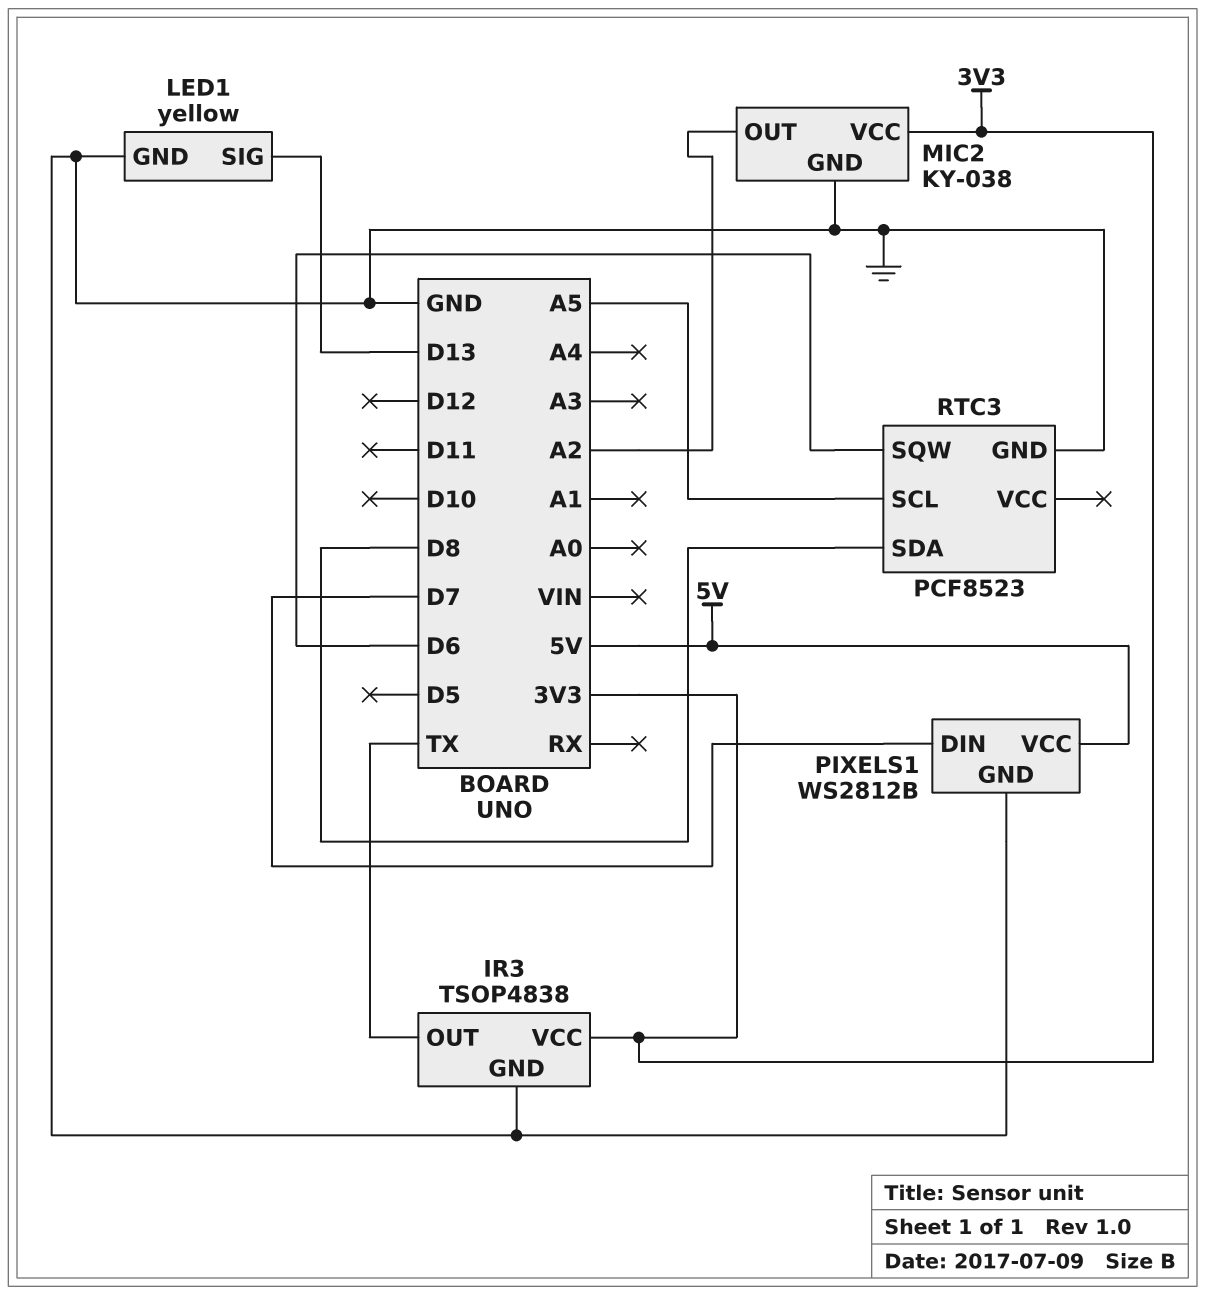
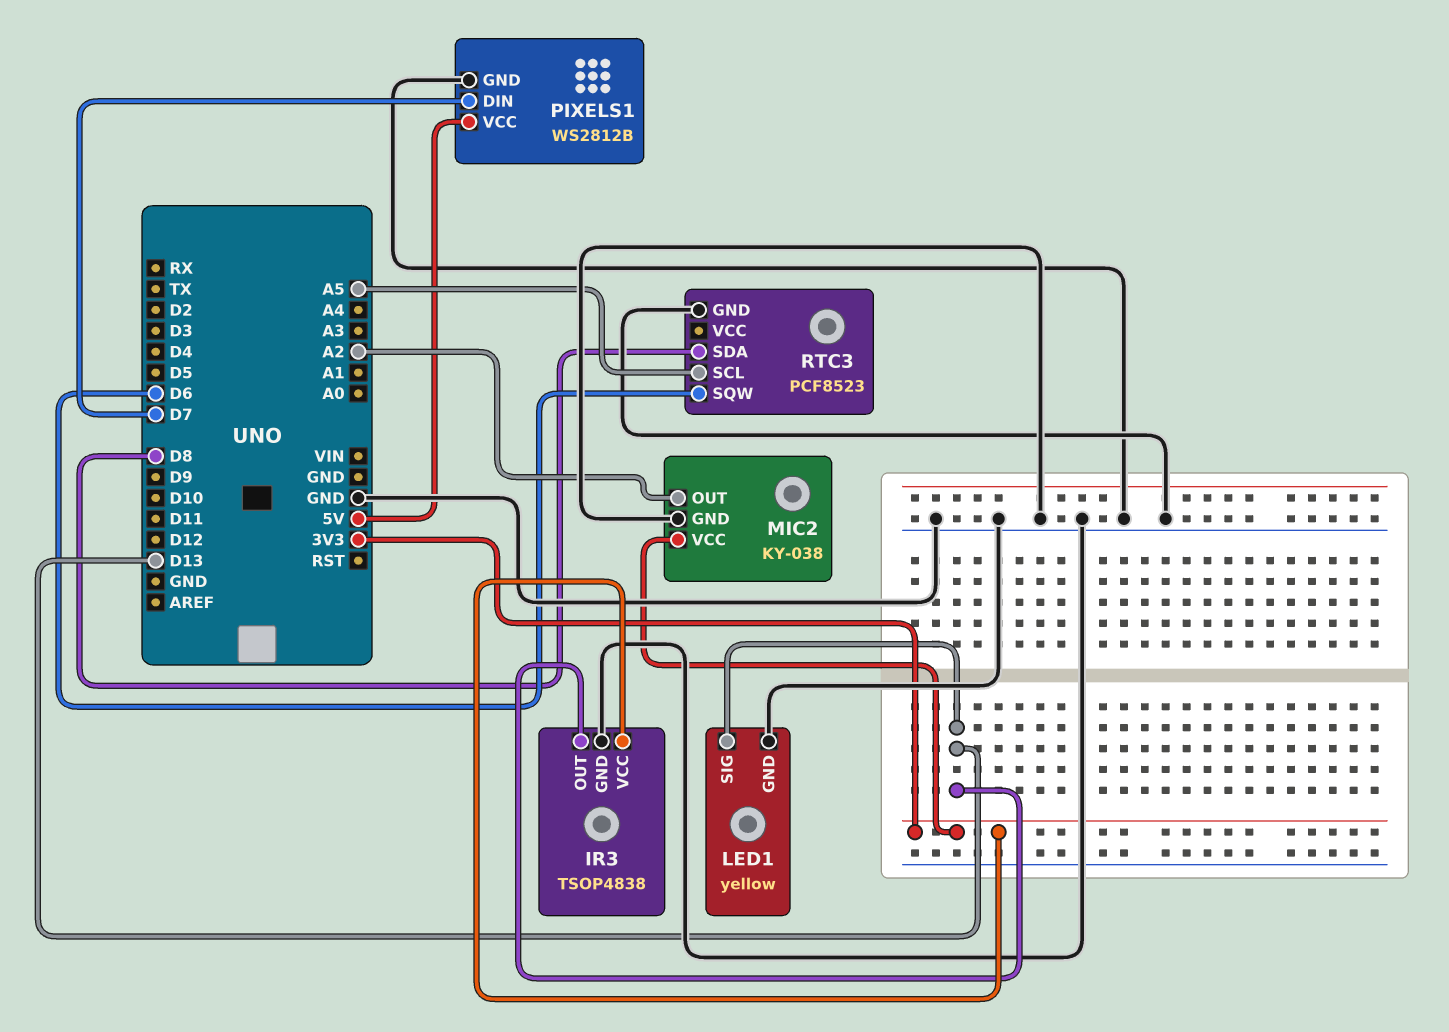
IR3 pin OUT: TX -> D13

